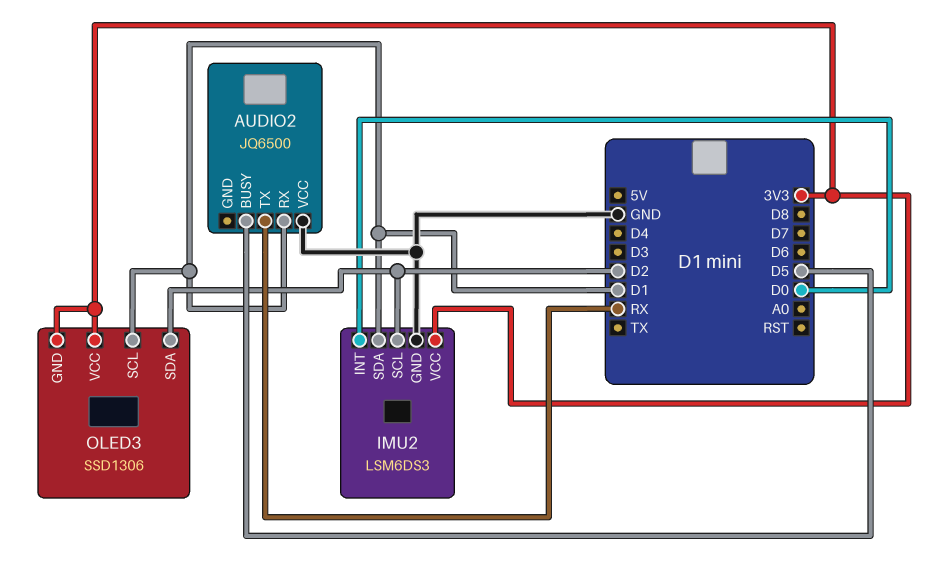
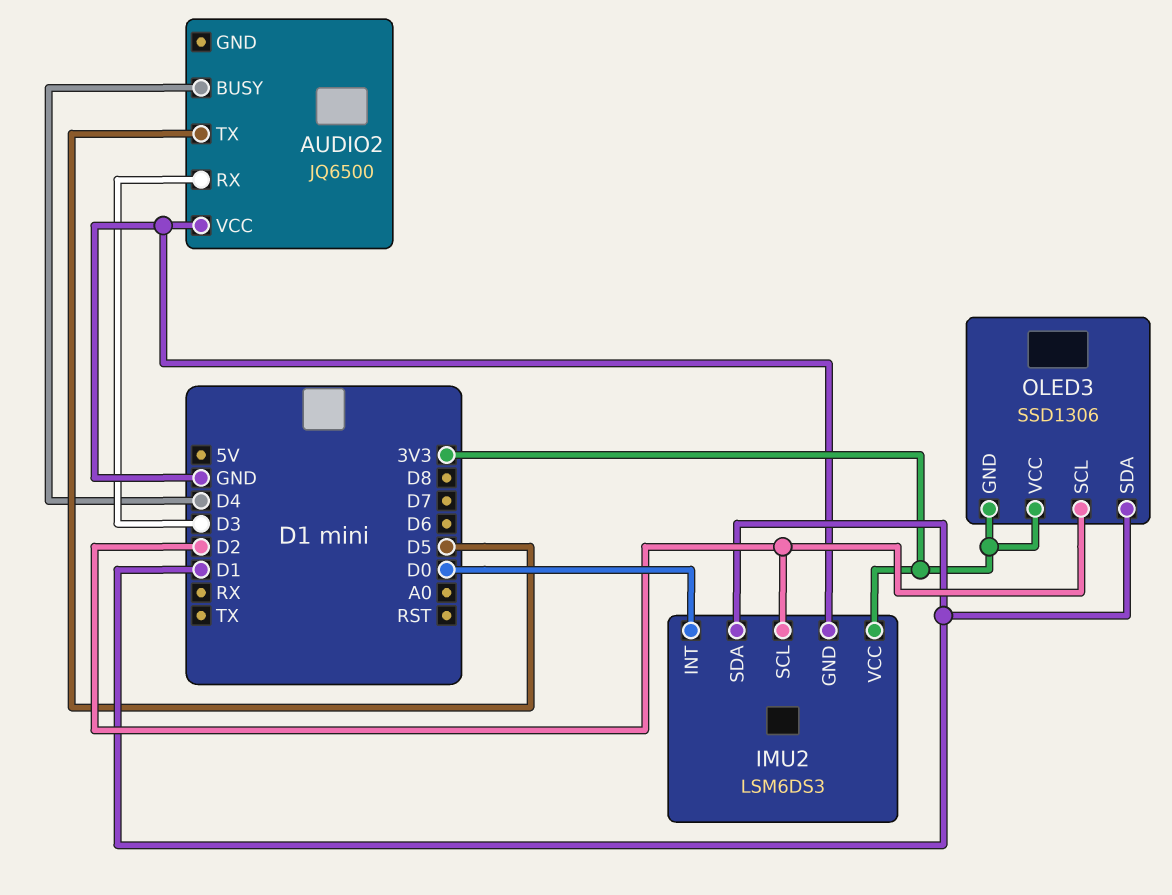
AUDIO2 pin BUSY: D5 -> D4
AUDIO2 pin RX: D1 -> D3
AUDIO2 pin TX: RX -> D5
OLED3 pin SCL: D1 -> D2
OLED3 pin SDA: D2 -> D1

